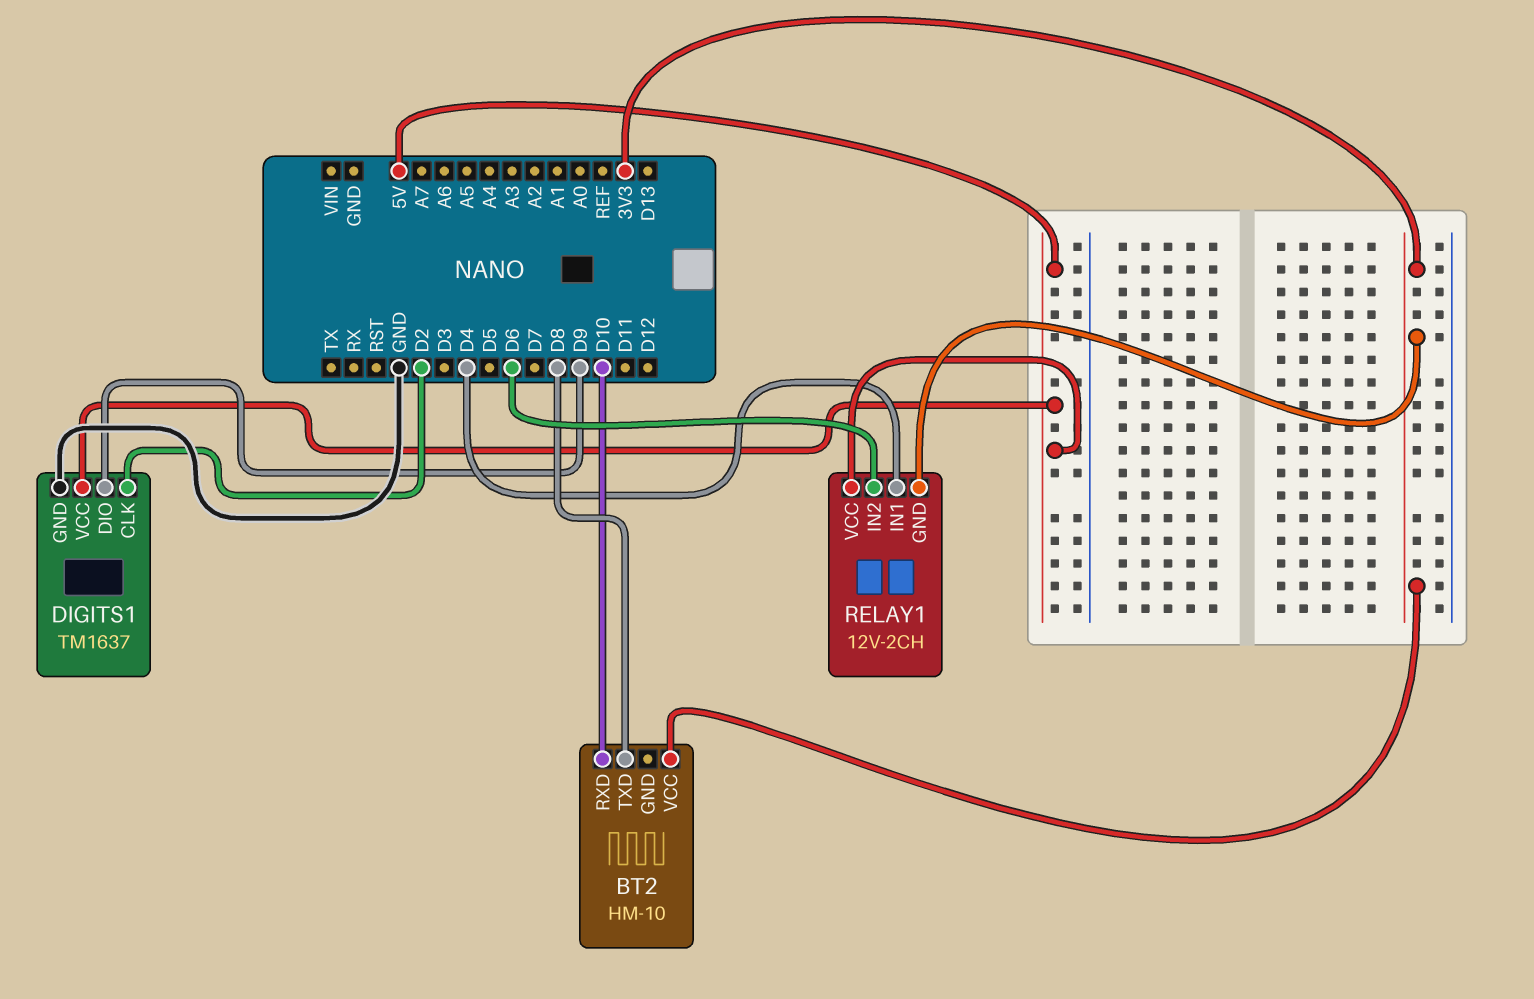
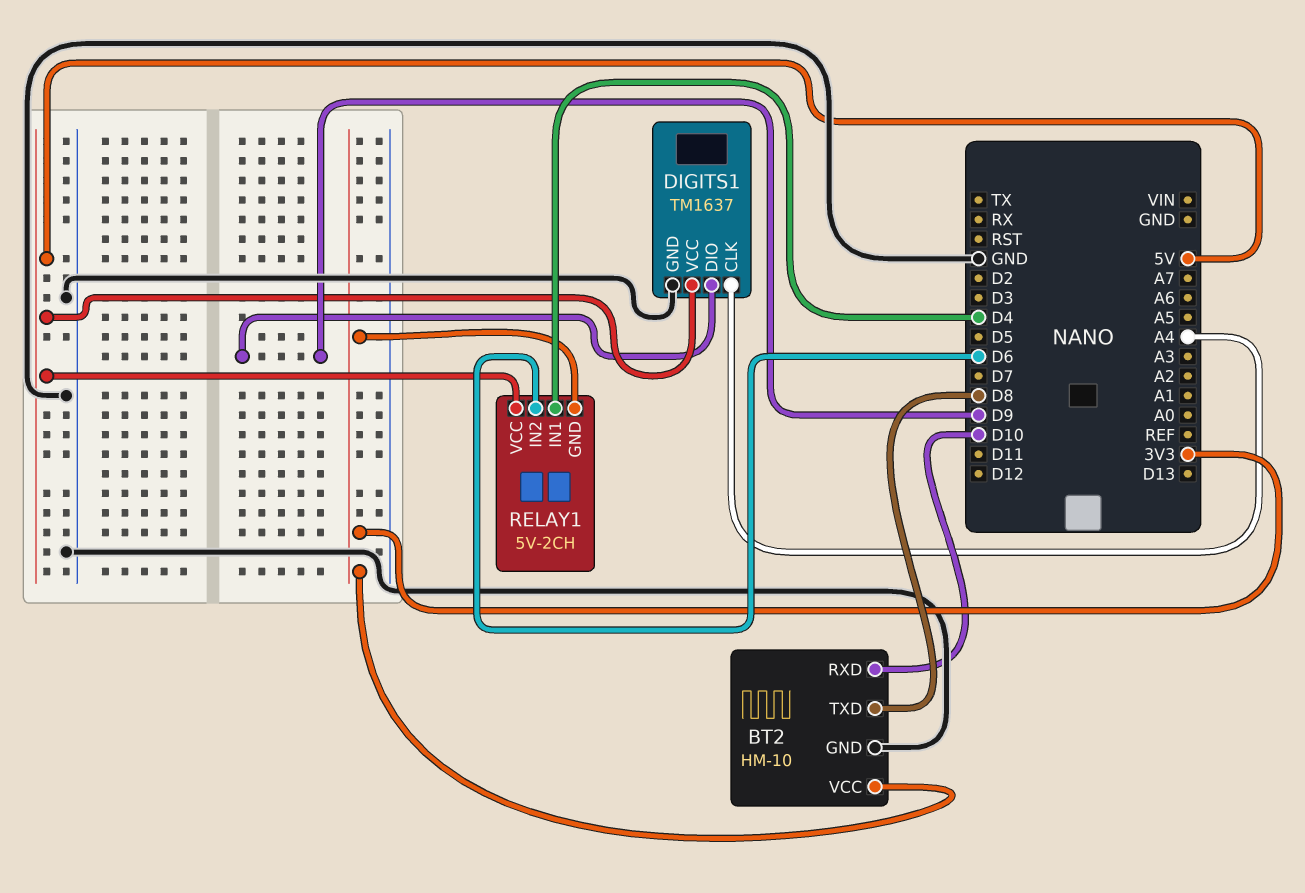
BT2 pin GND: none -> GND
DIGITS1 pin CLK: D2 -> A4
RELAY1: 12V-2CH -> 5V-2CH

